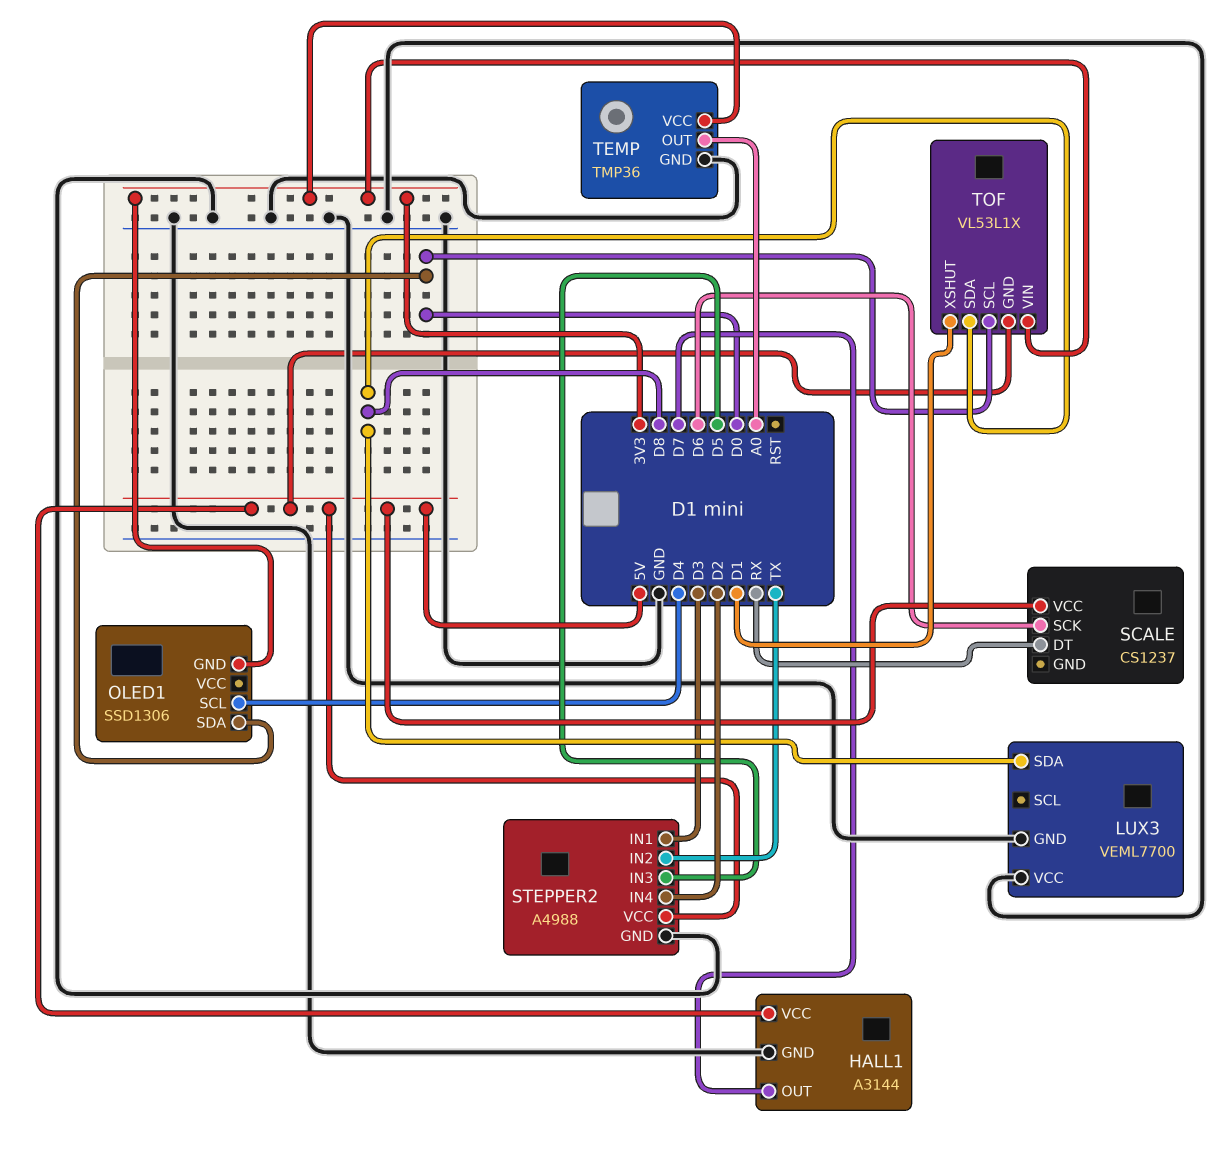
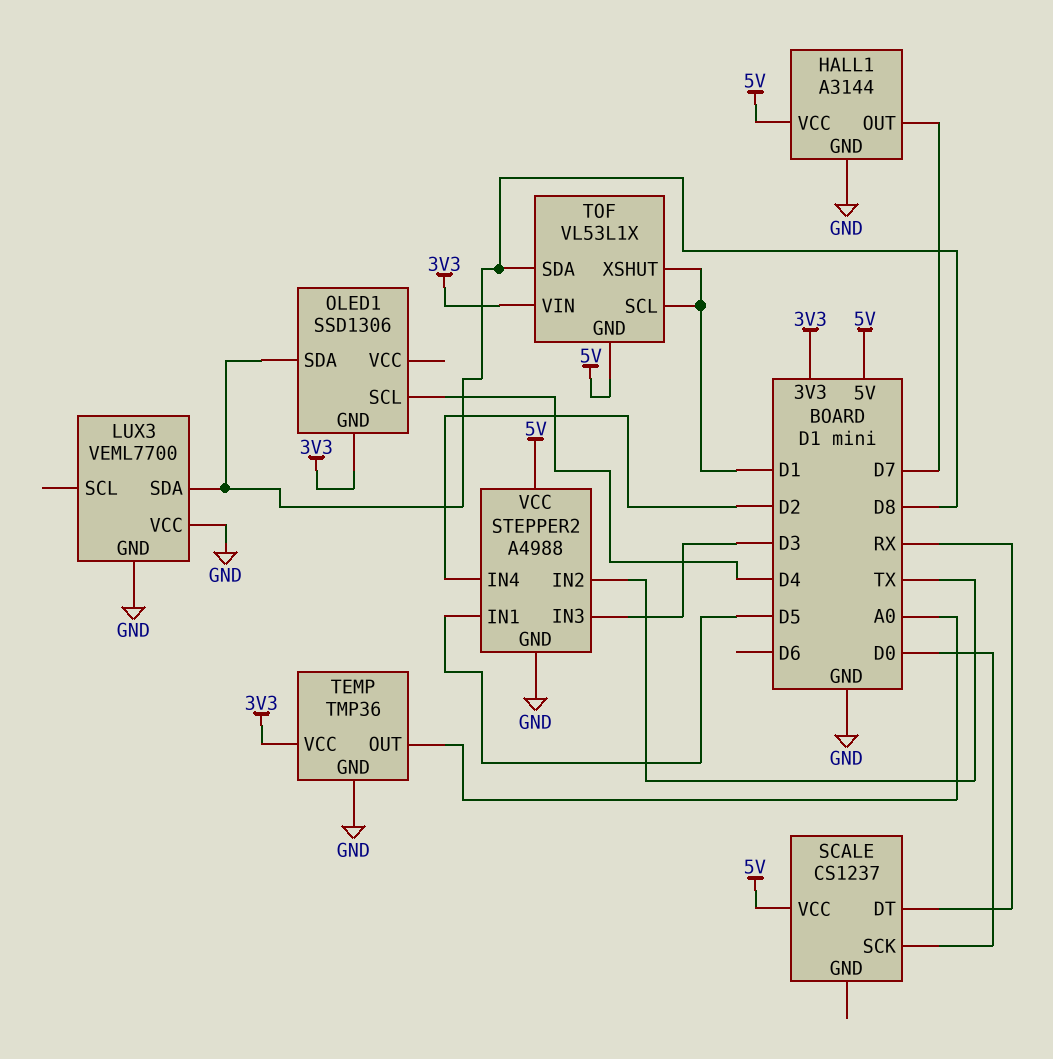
OLED1 pin SDA: D0 -> D8
SCALE pin SCK: D6 -> D0
STEPPER2 pin IN1: D3 -> D5
STEPPER2 pin IN3: D5 -> D3
TOF pin SCL: D0 -> D1

